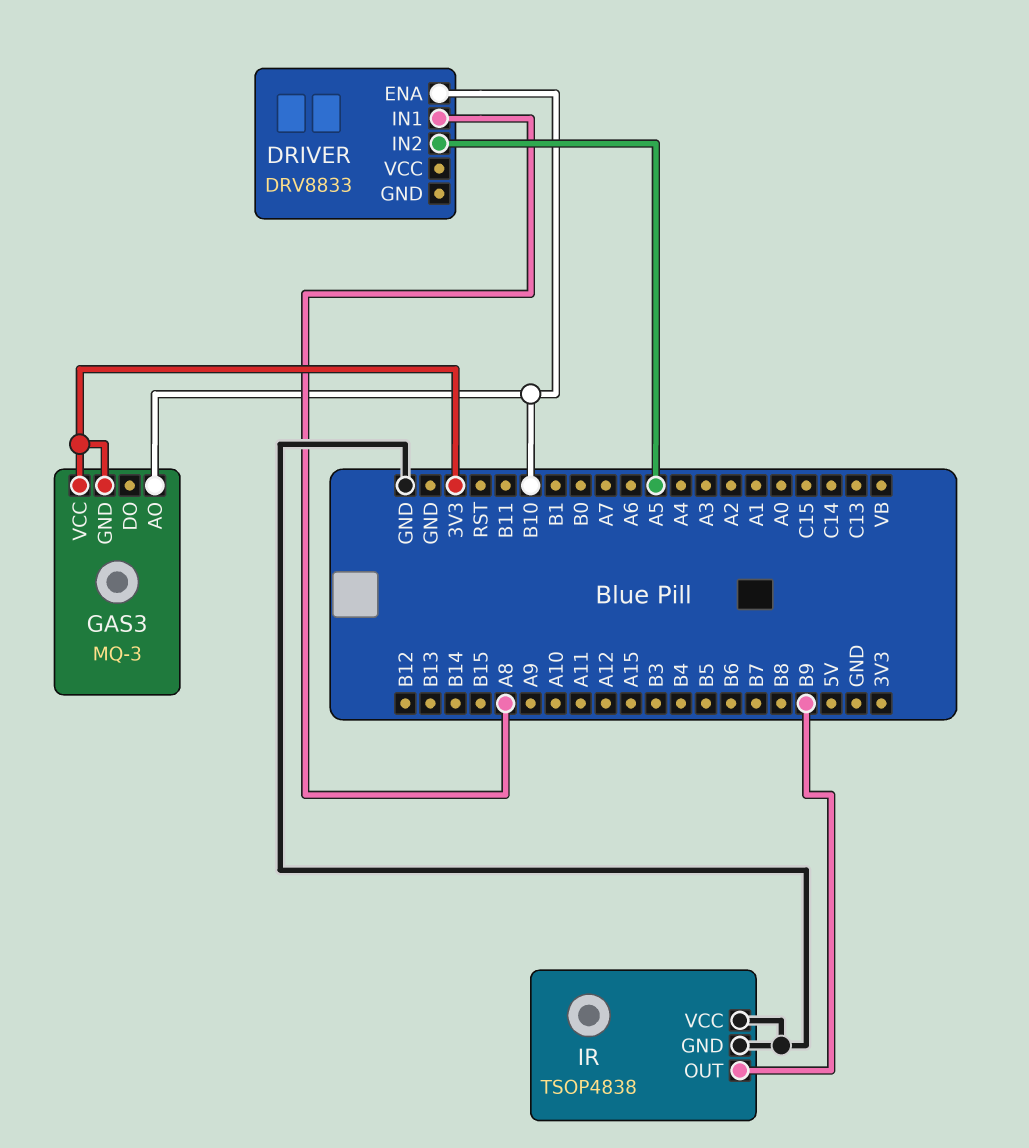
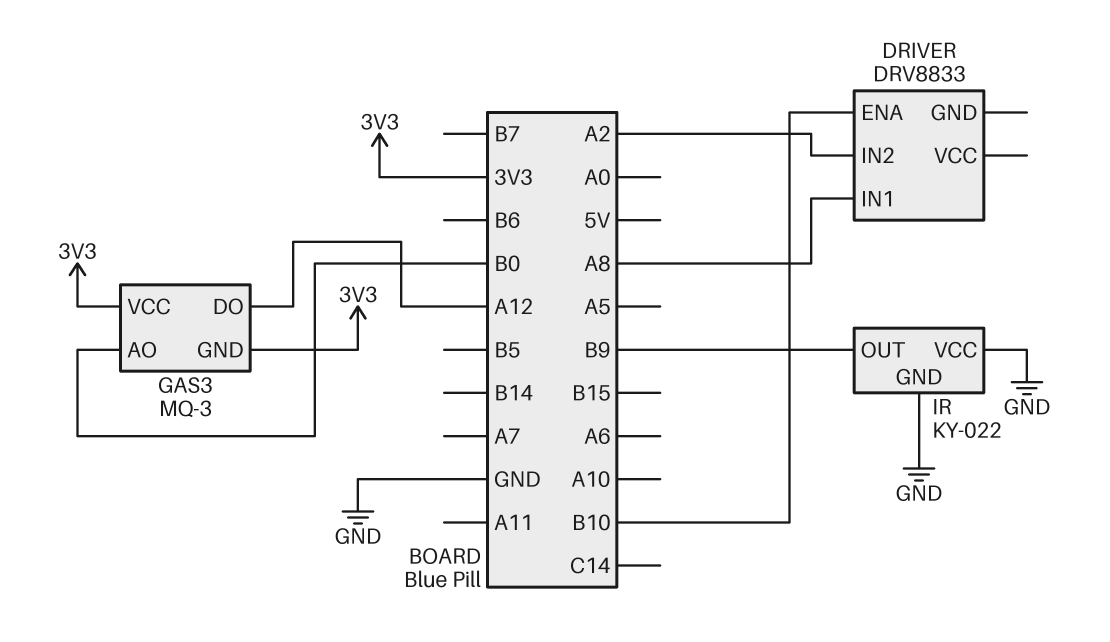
DRIVER pin IN2: A5 -> A2
GAS3 pin AO: B10 -> B0
GAS3 pin DO: none -> A12
IR: TSOP4838 -> KY-022

